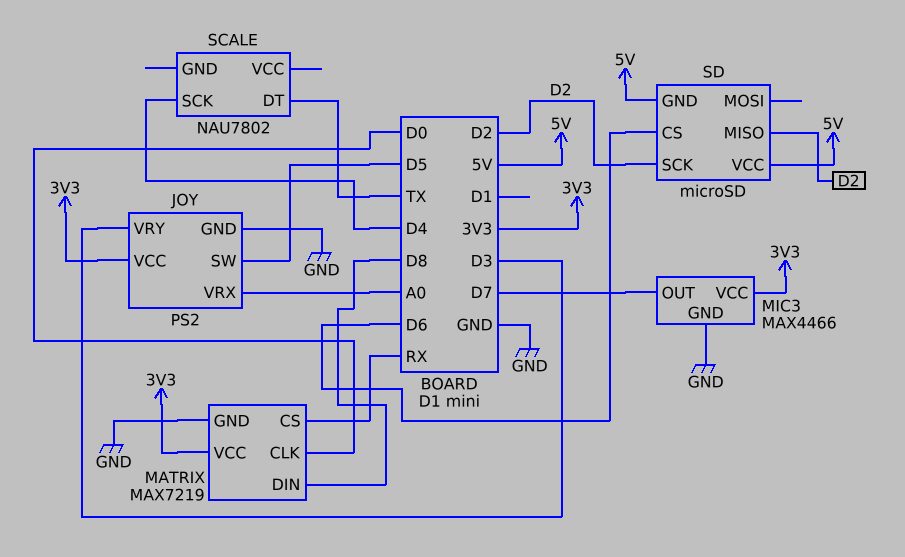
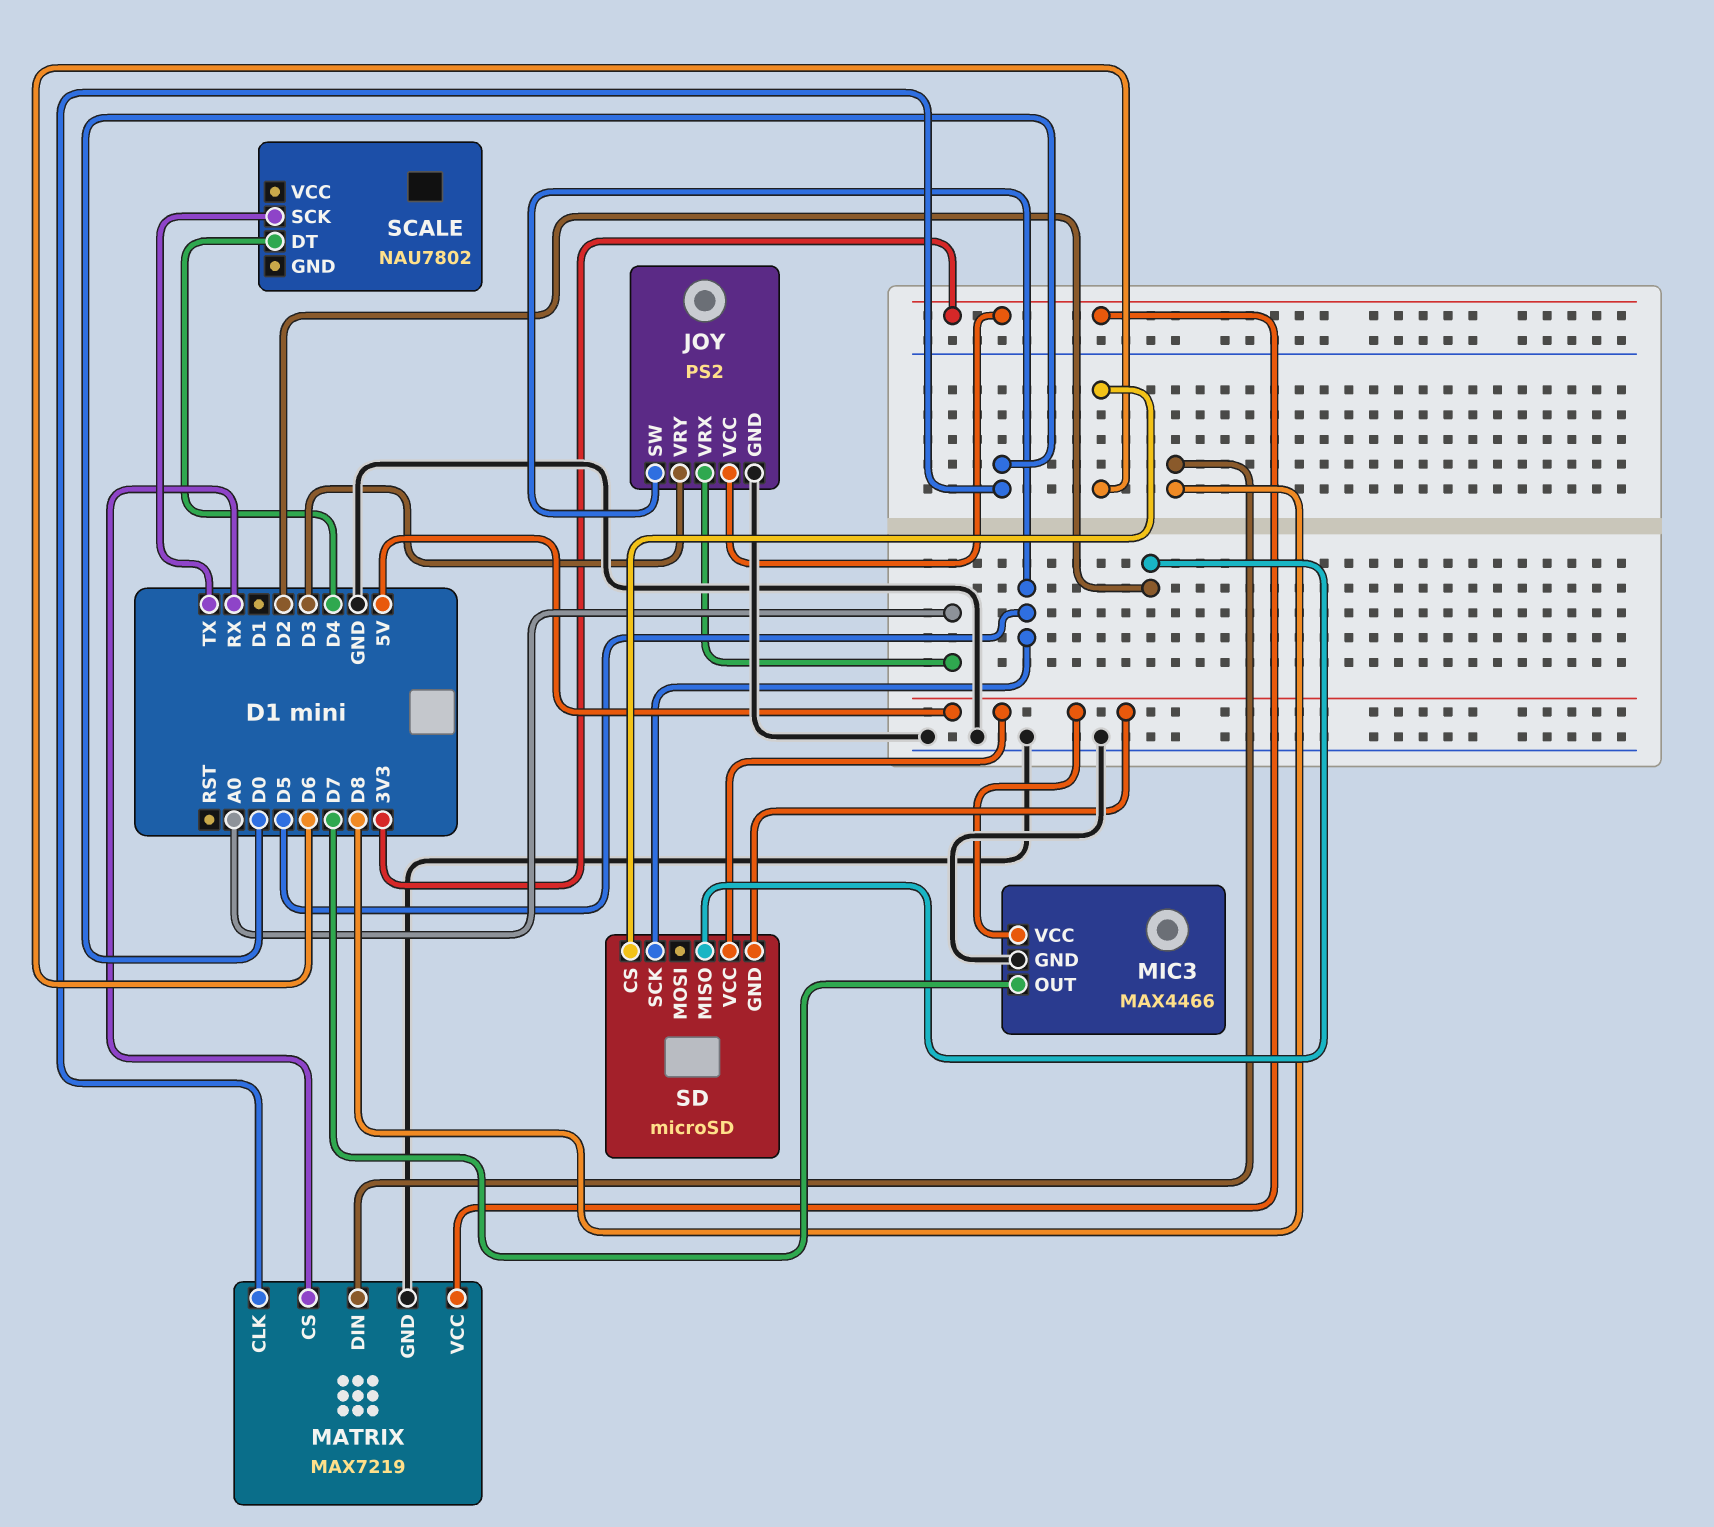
MIC3 pin VCC: 3V3 -> 5V
SCALE pin DT: TX -> D4
SCALE pin SCK: D4 -> TX
SD pin SCK: D2 -> D5

